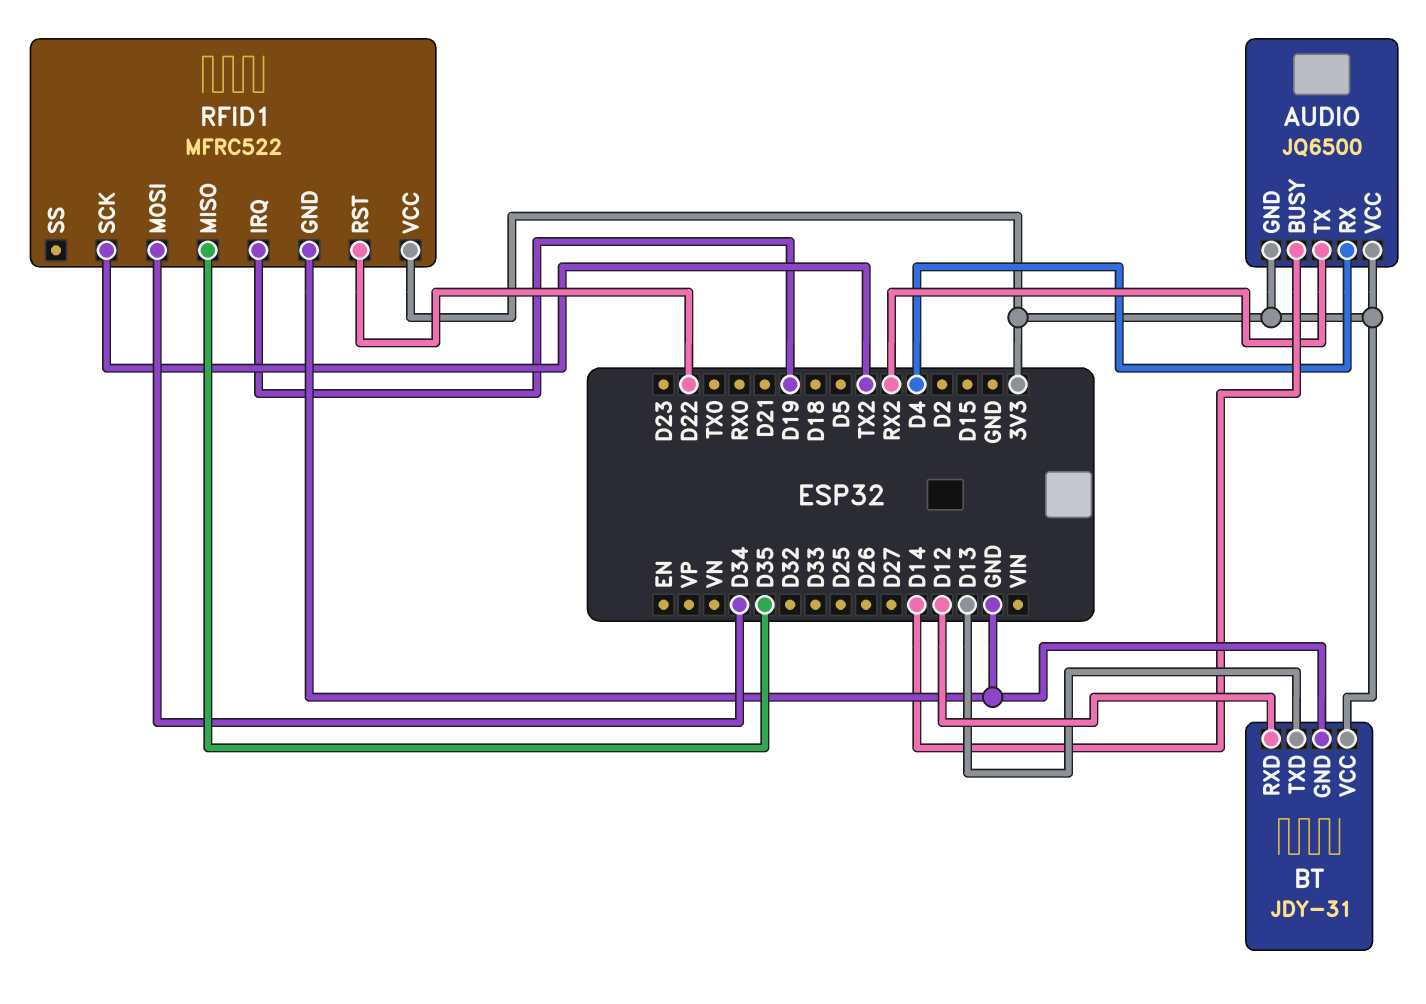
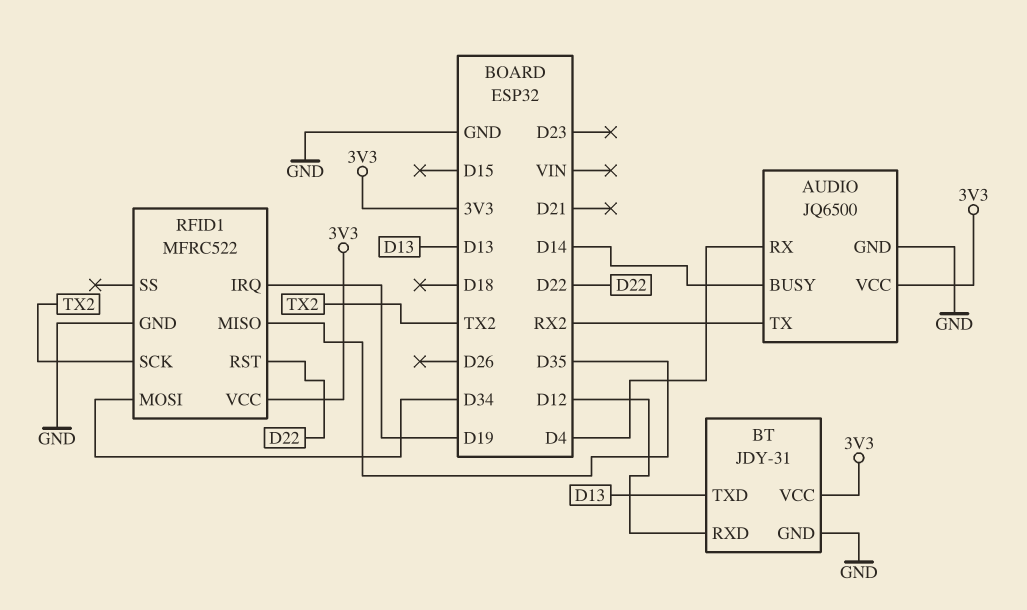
AUDIO pin GND: 3V3 -> GND

